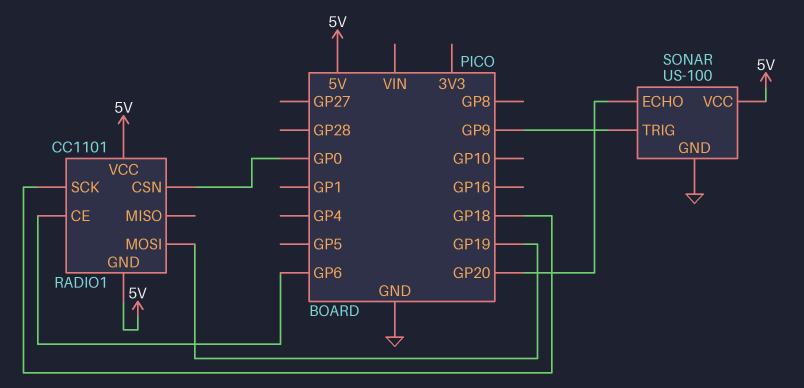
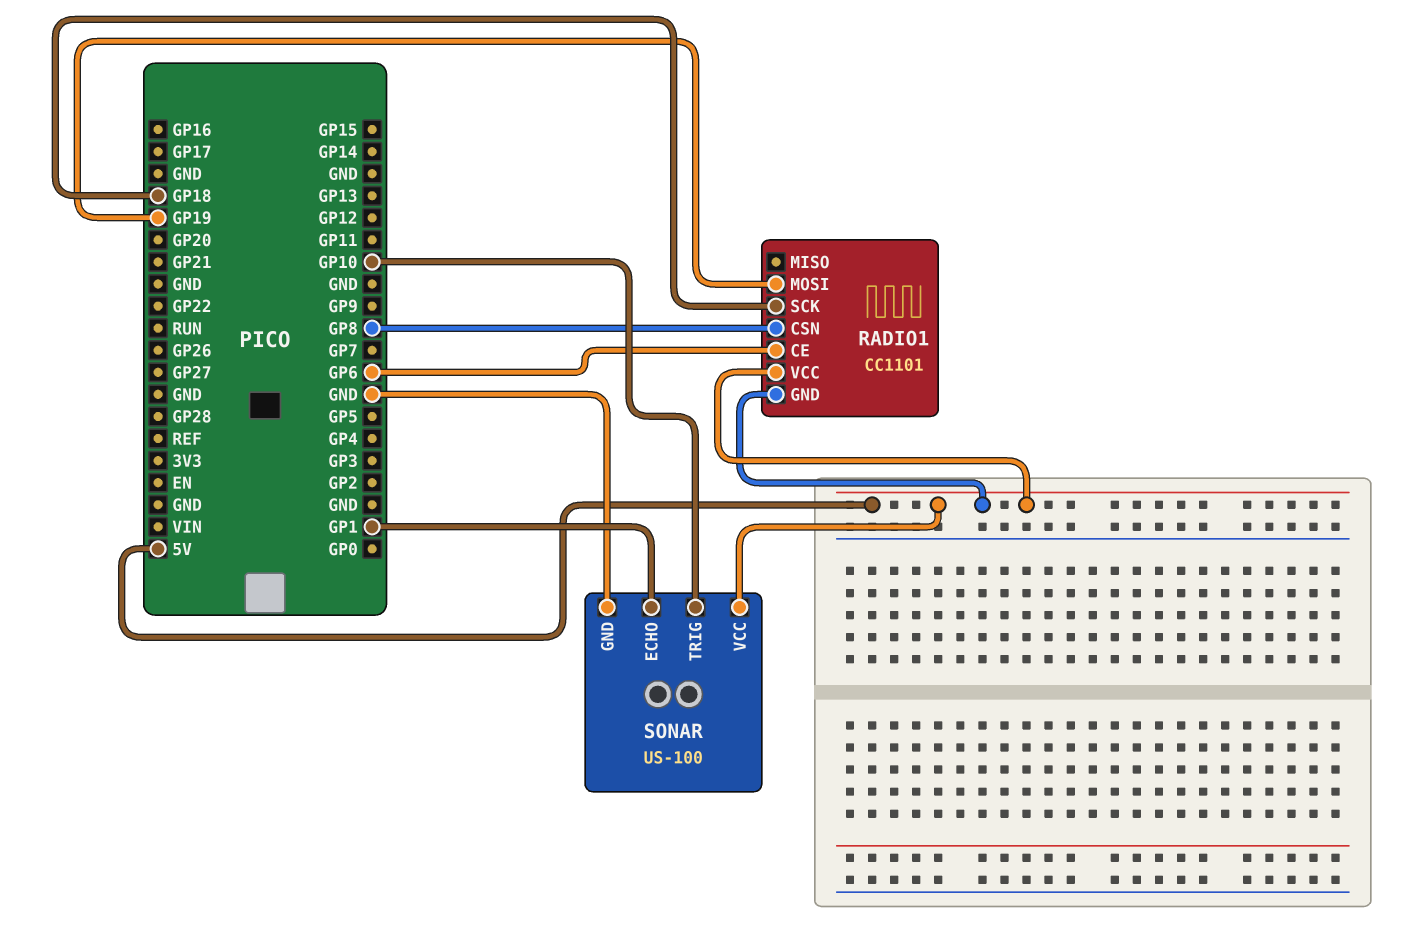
RADIO1 pin CSN: GP0 -> GP8
SONAR pin ECHO: GP20 -> GP1
SONAR pin TRIG: GP9 -> GP10

